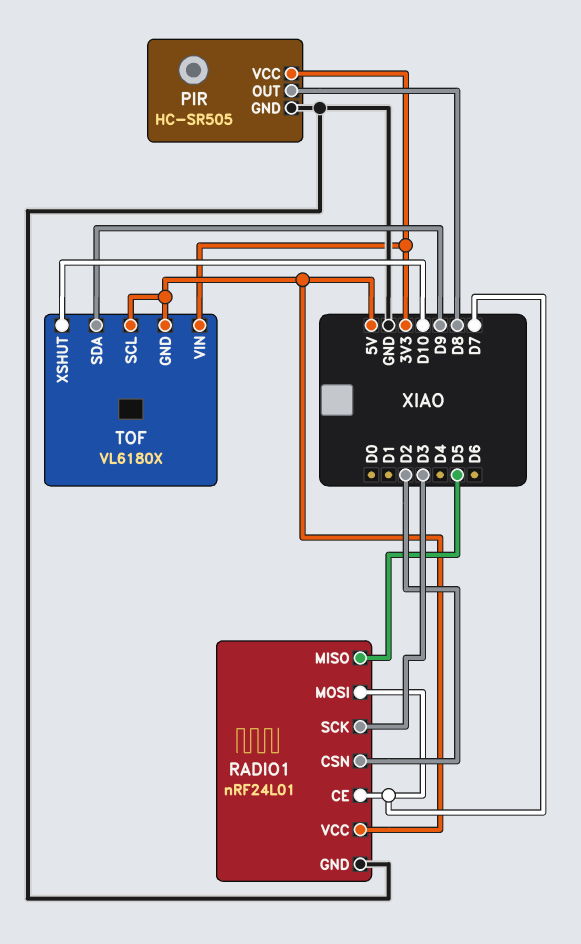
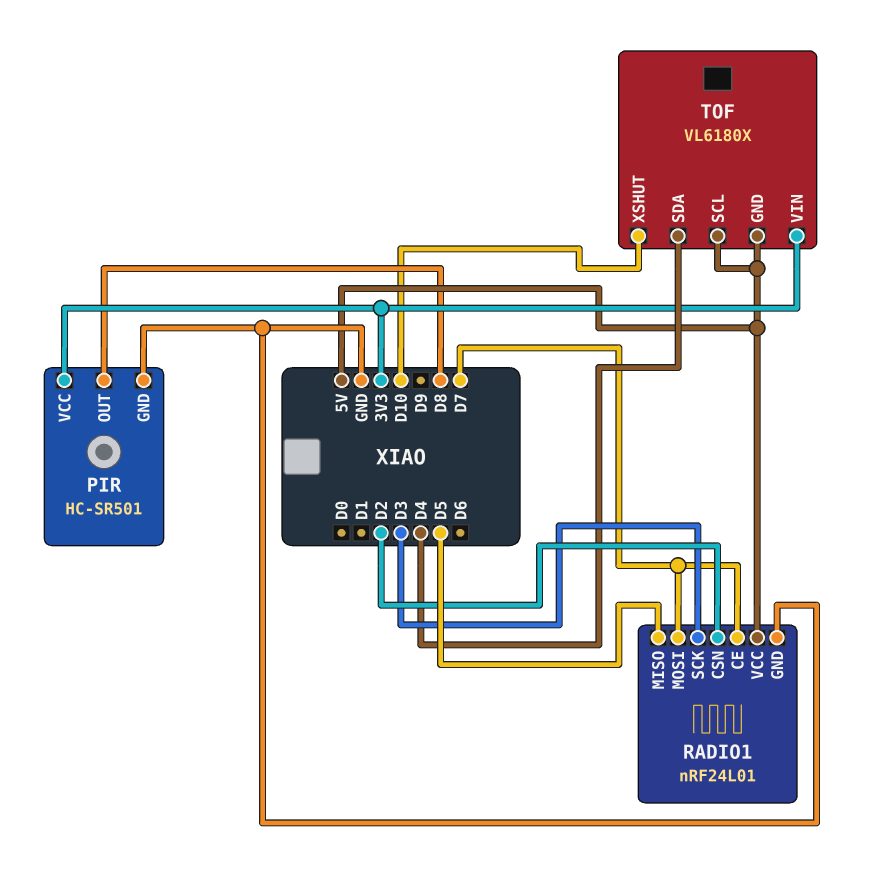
PIR: HC-SR505 -> HC-SR501
TOF pin SDA: D9 -> D4

